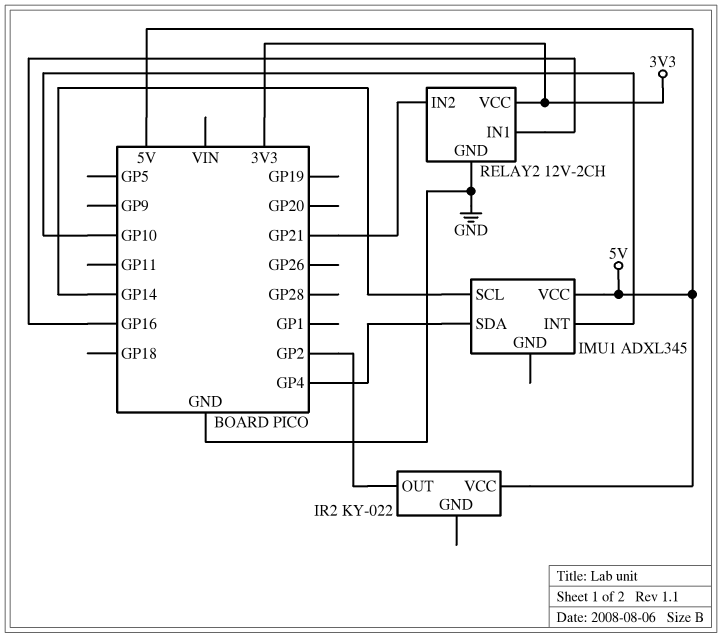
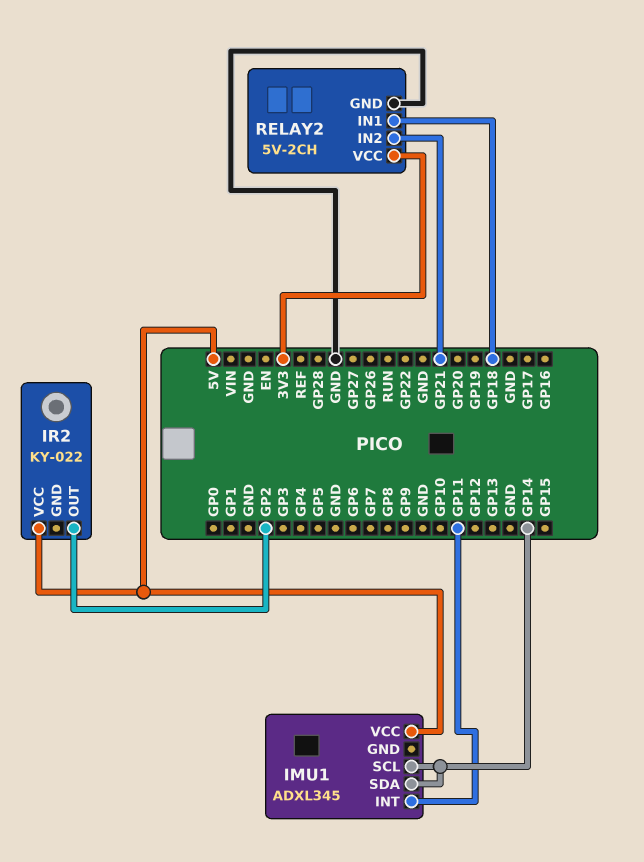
IMU1 pin INT: GP10 -> GP11
IMU1 pin SDA: GP4 -> GP14
RELAY2: 12V-2CH -> 5V-2CH
RELAY2 pin IN1: GP16 -> GP18

